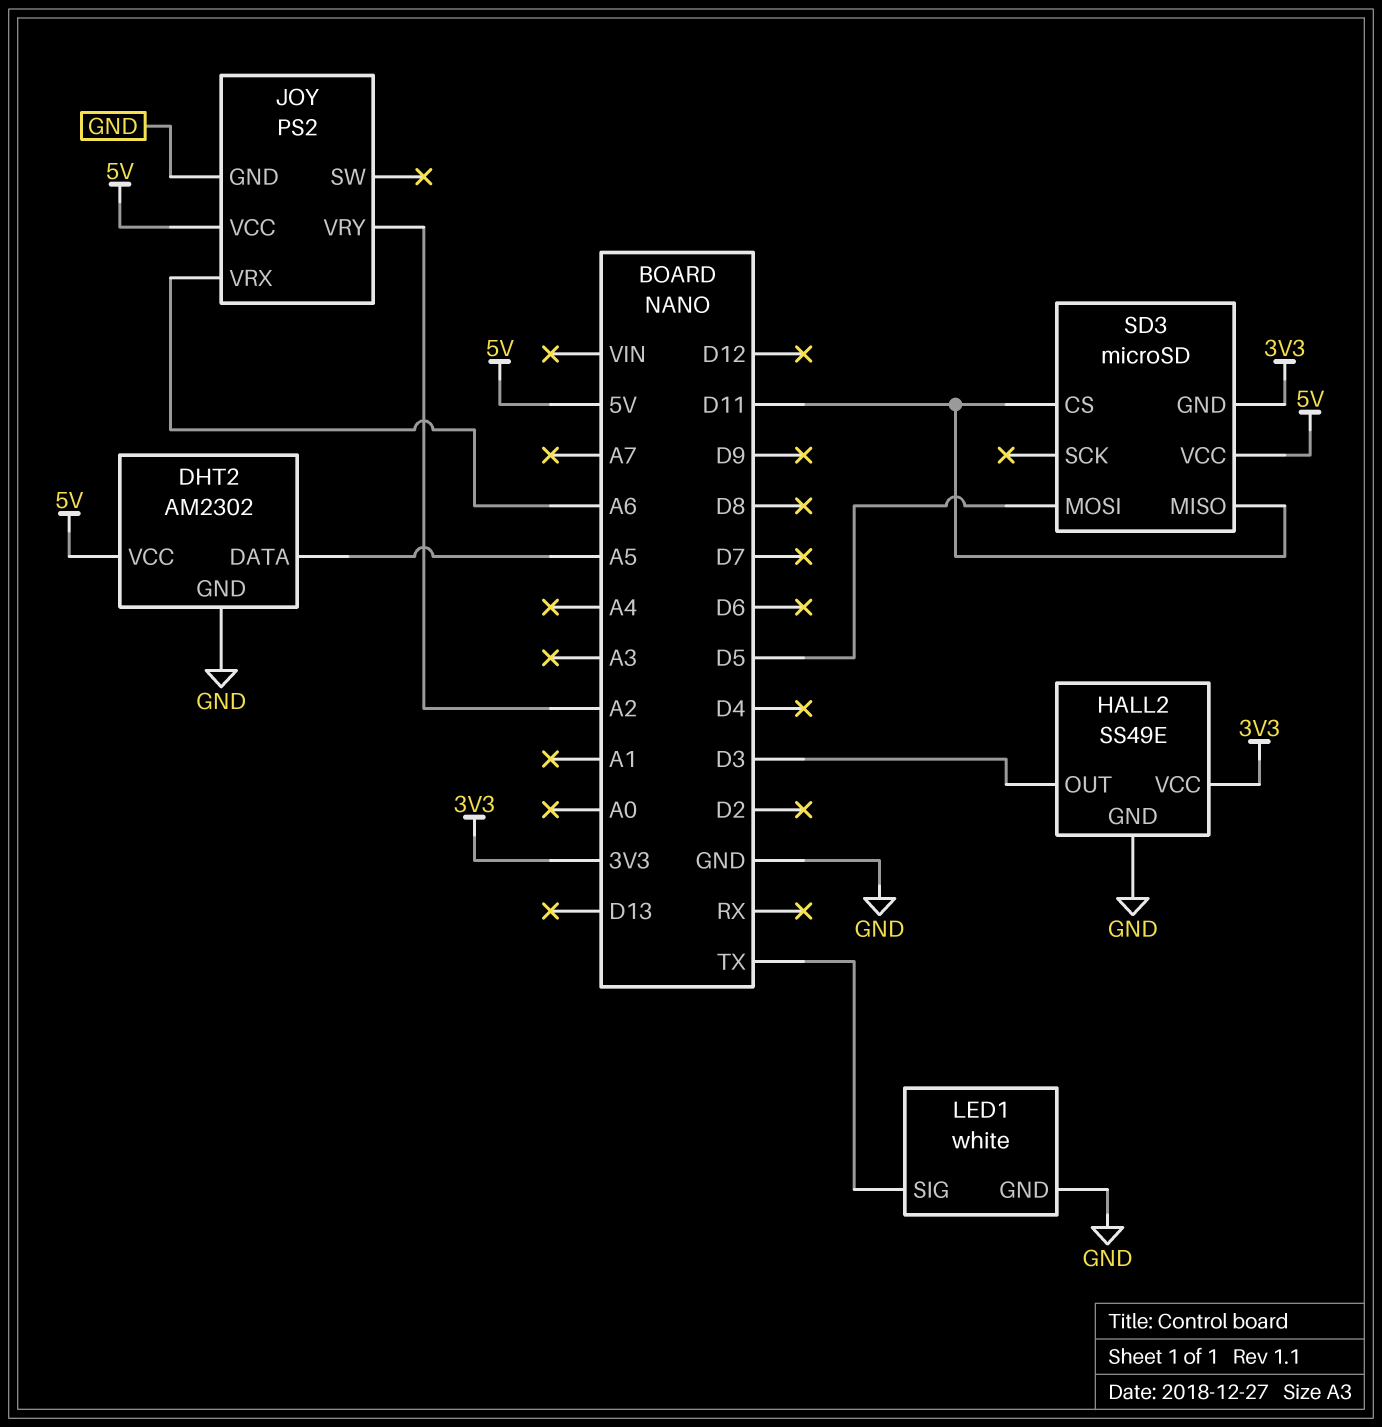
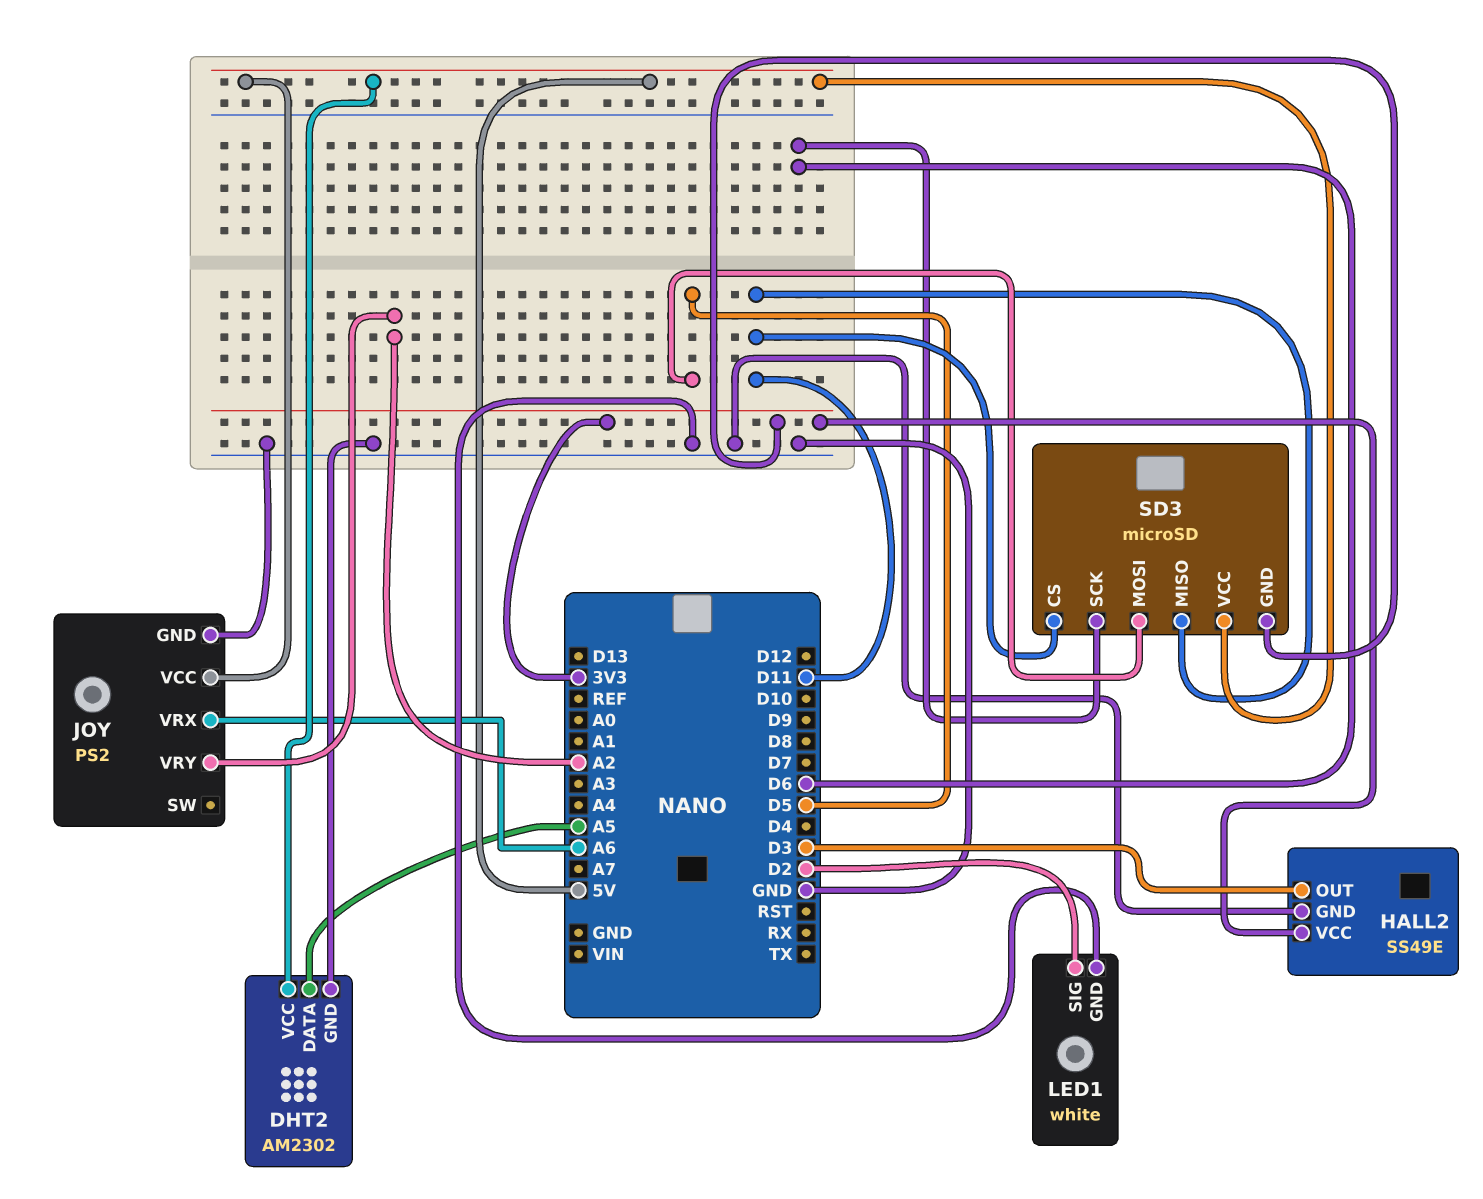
LED1 pin SIG: TX -> D2
SD3 pin SCK: none -> D6

